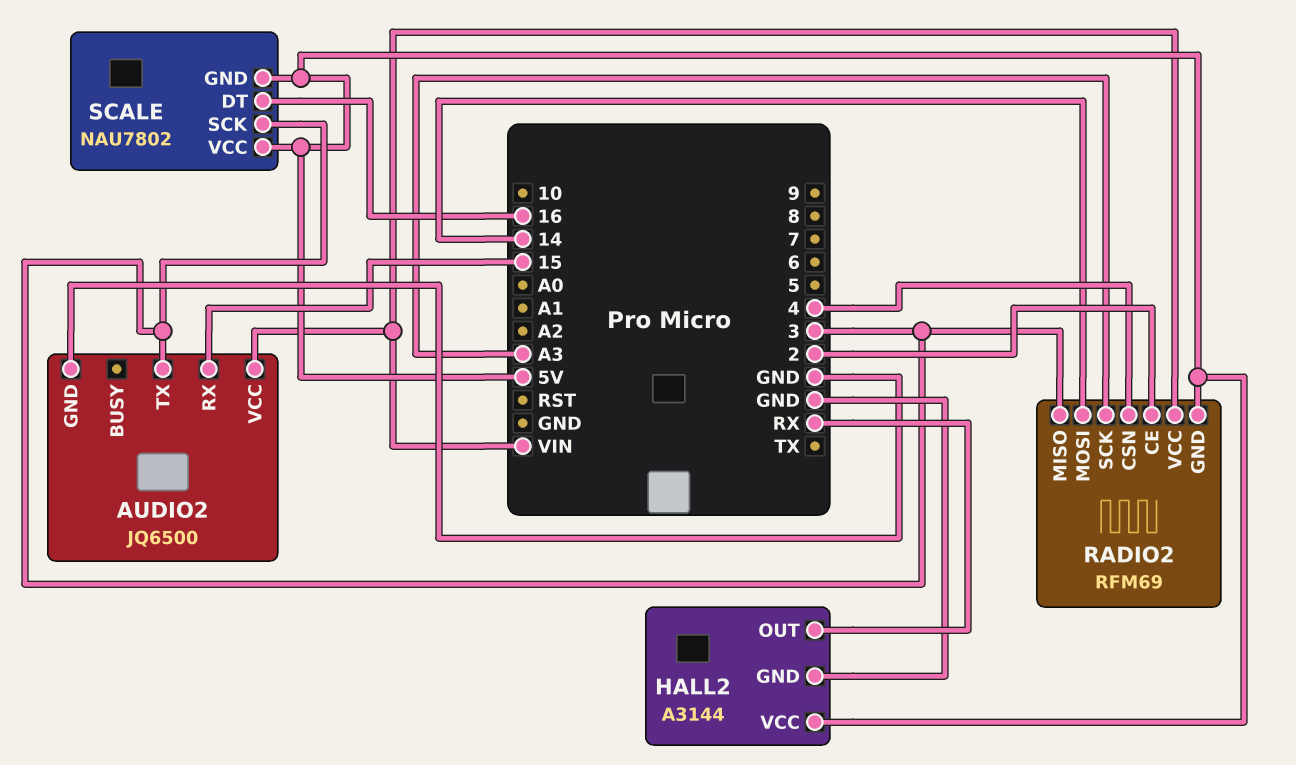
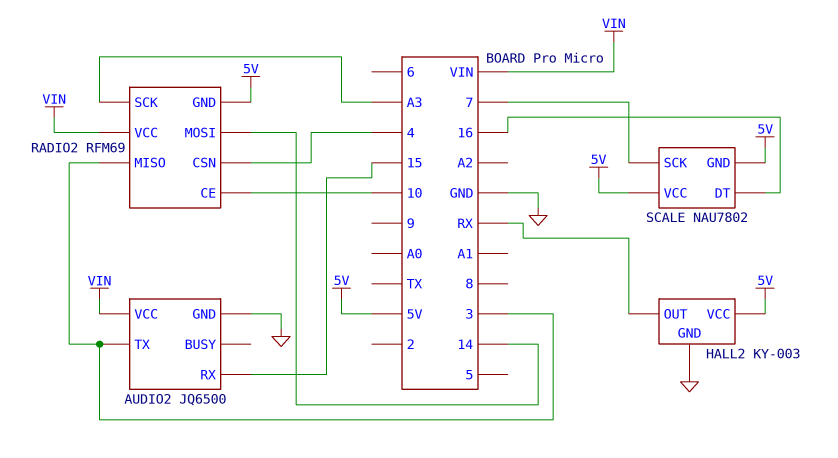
HALL2: A3144 -> KY-003
RADIO2 pin CE: 2 -> 10
SCALE pin SCK: 3 -> 7

